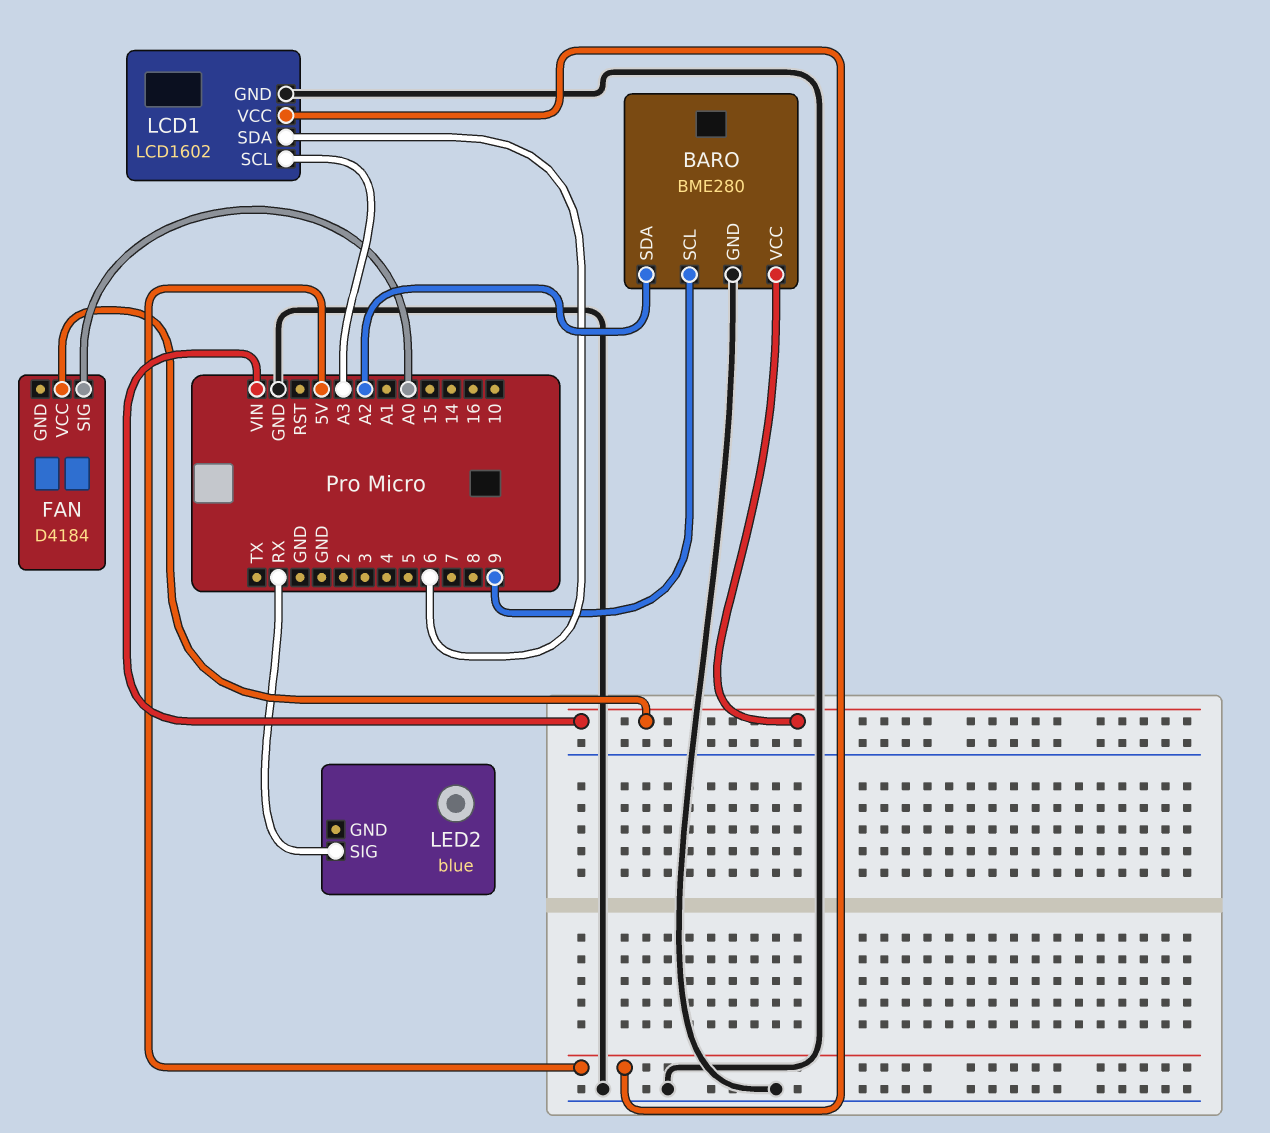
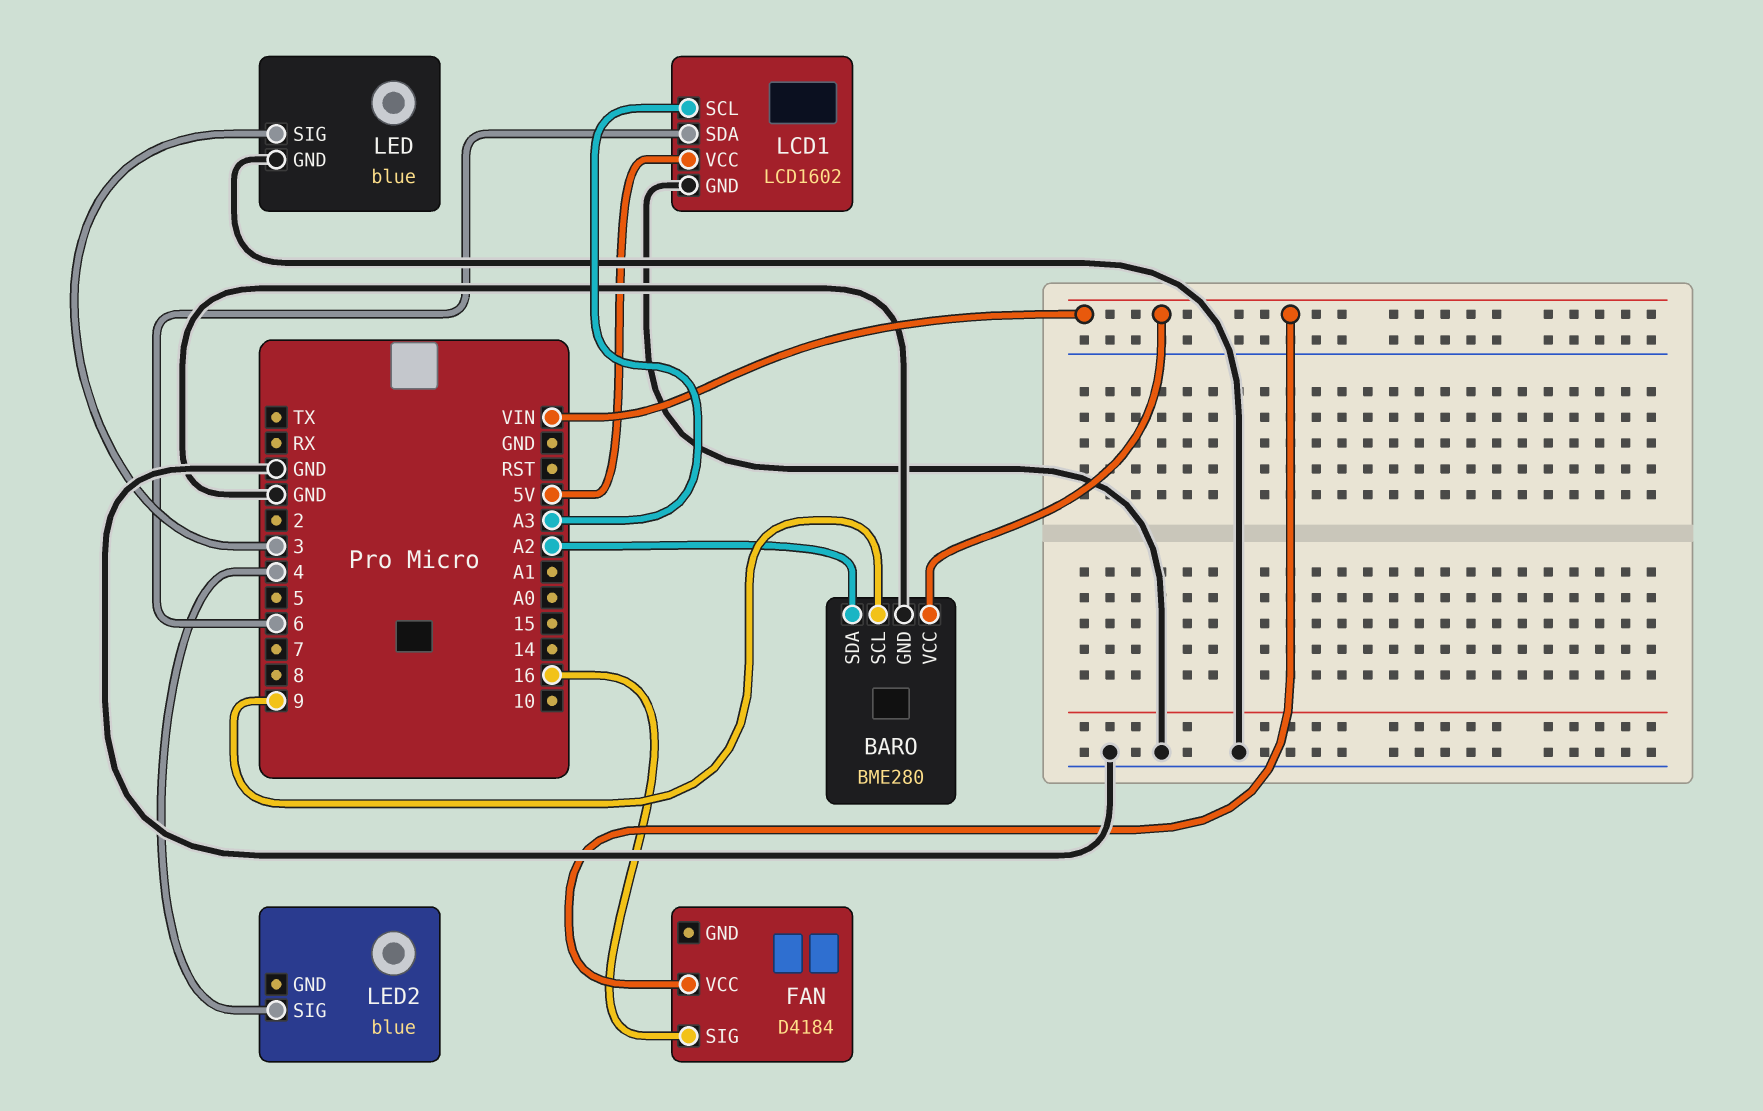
FAN pin SIG: A0 -> 16
LED: none -> blue
LED pin GND: none -> GND
LED pin SIG: none -> 3
LED2 pin SIG: RX -> 4

